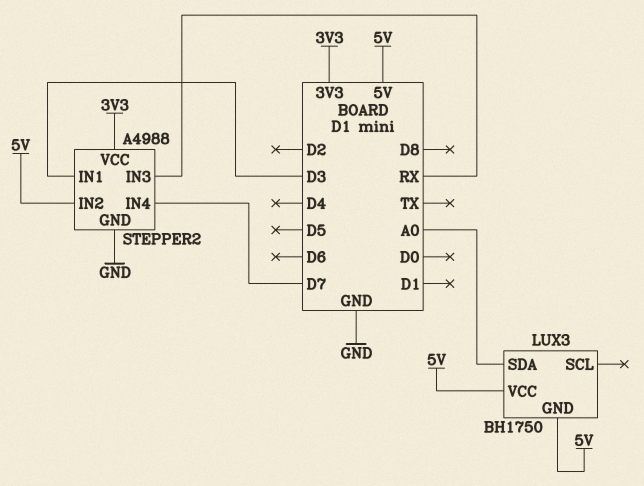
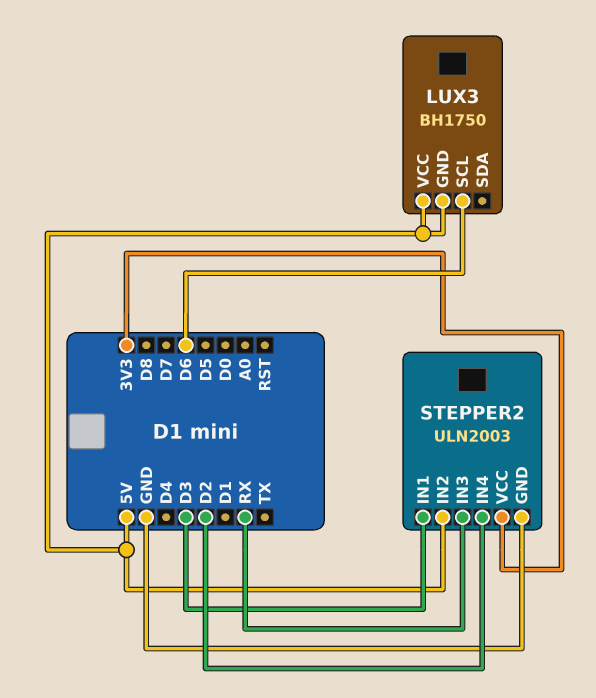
LUX3 pin SCL: none -> D6
LUX3 pin SDA: A0 -> none
STEPPER2: A4988 -> ULN2003
STEPPER2 pin IN4: D7 -> D2

